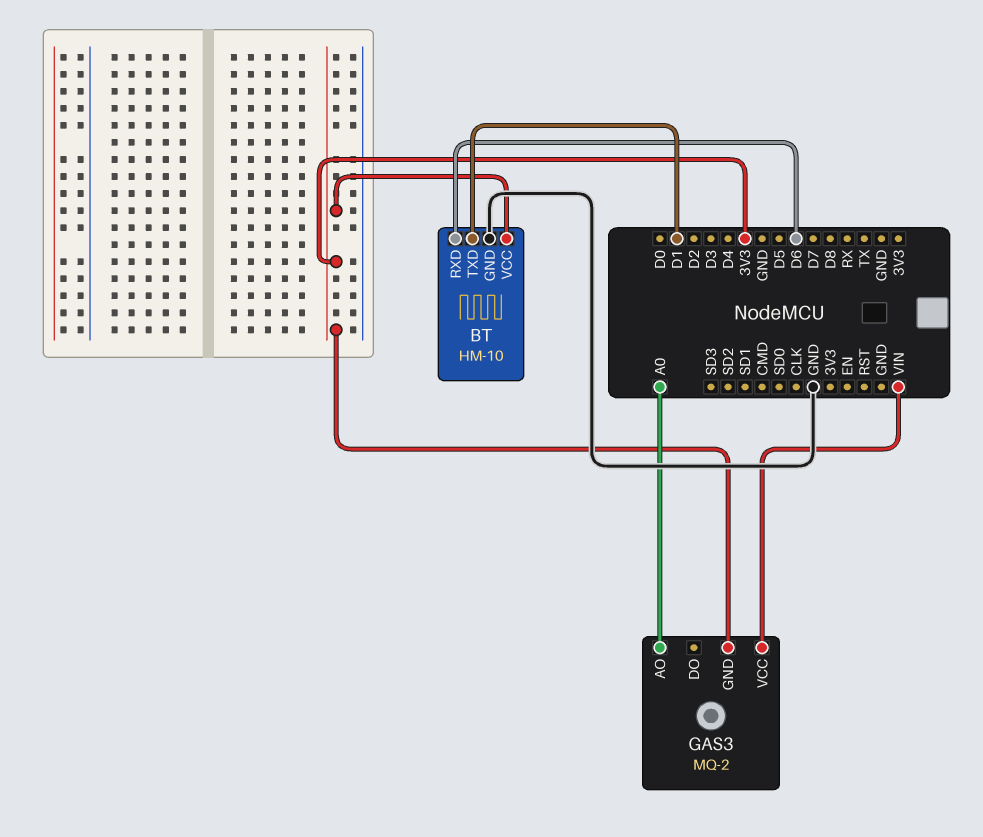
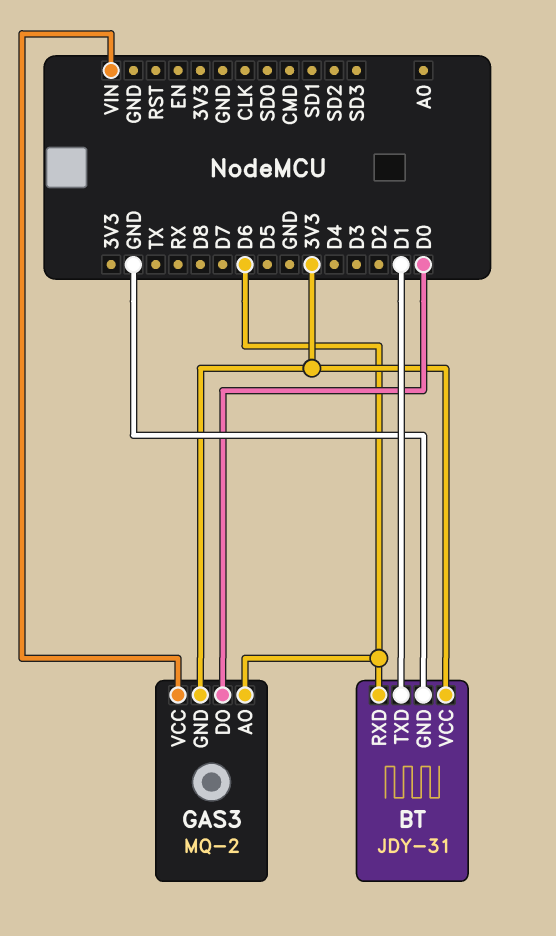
BT: HM-10 -> JDY-31
GAS3 pin AO: A0 -> D6
GAS3 pin DO: none -> D0

